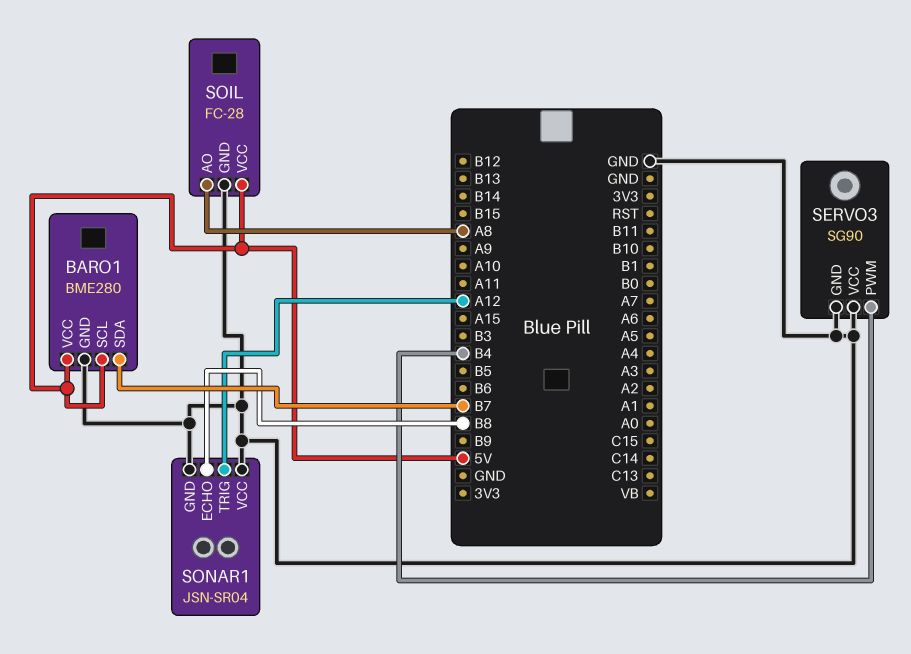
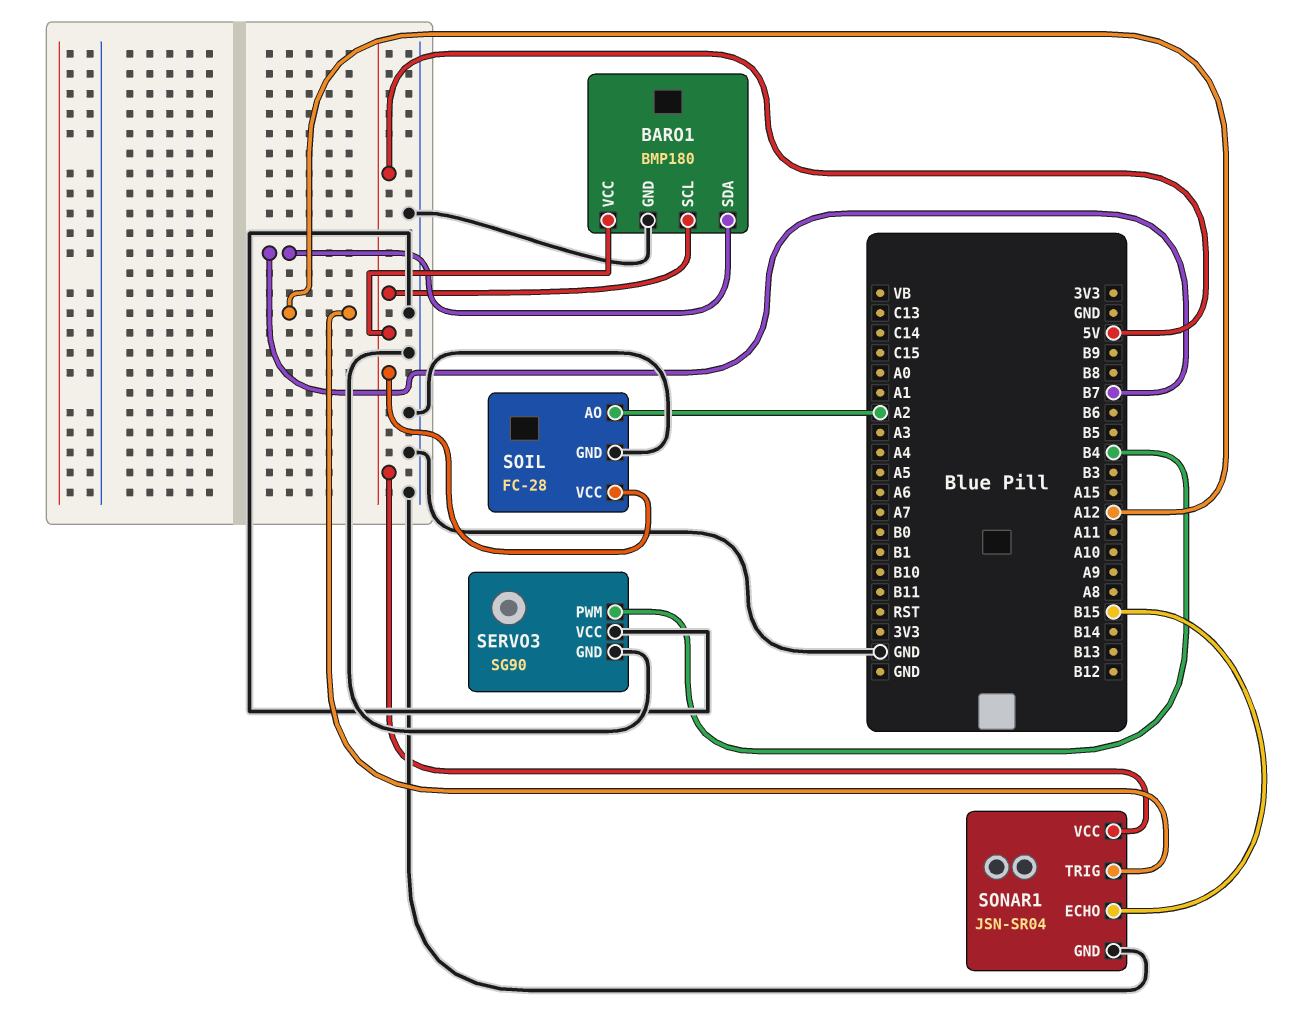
BARO1: BME280 -> BMP180
SOIL pin AO: A8 -> A2
SONAR1 pin ECHO: B8 -> B15
SONAR1 pin VCC: GND -> 5V

